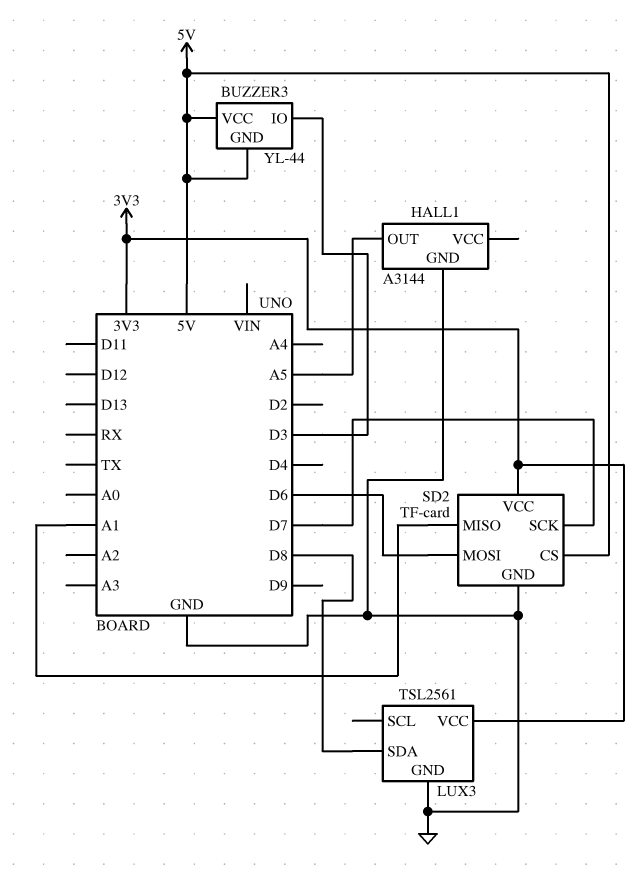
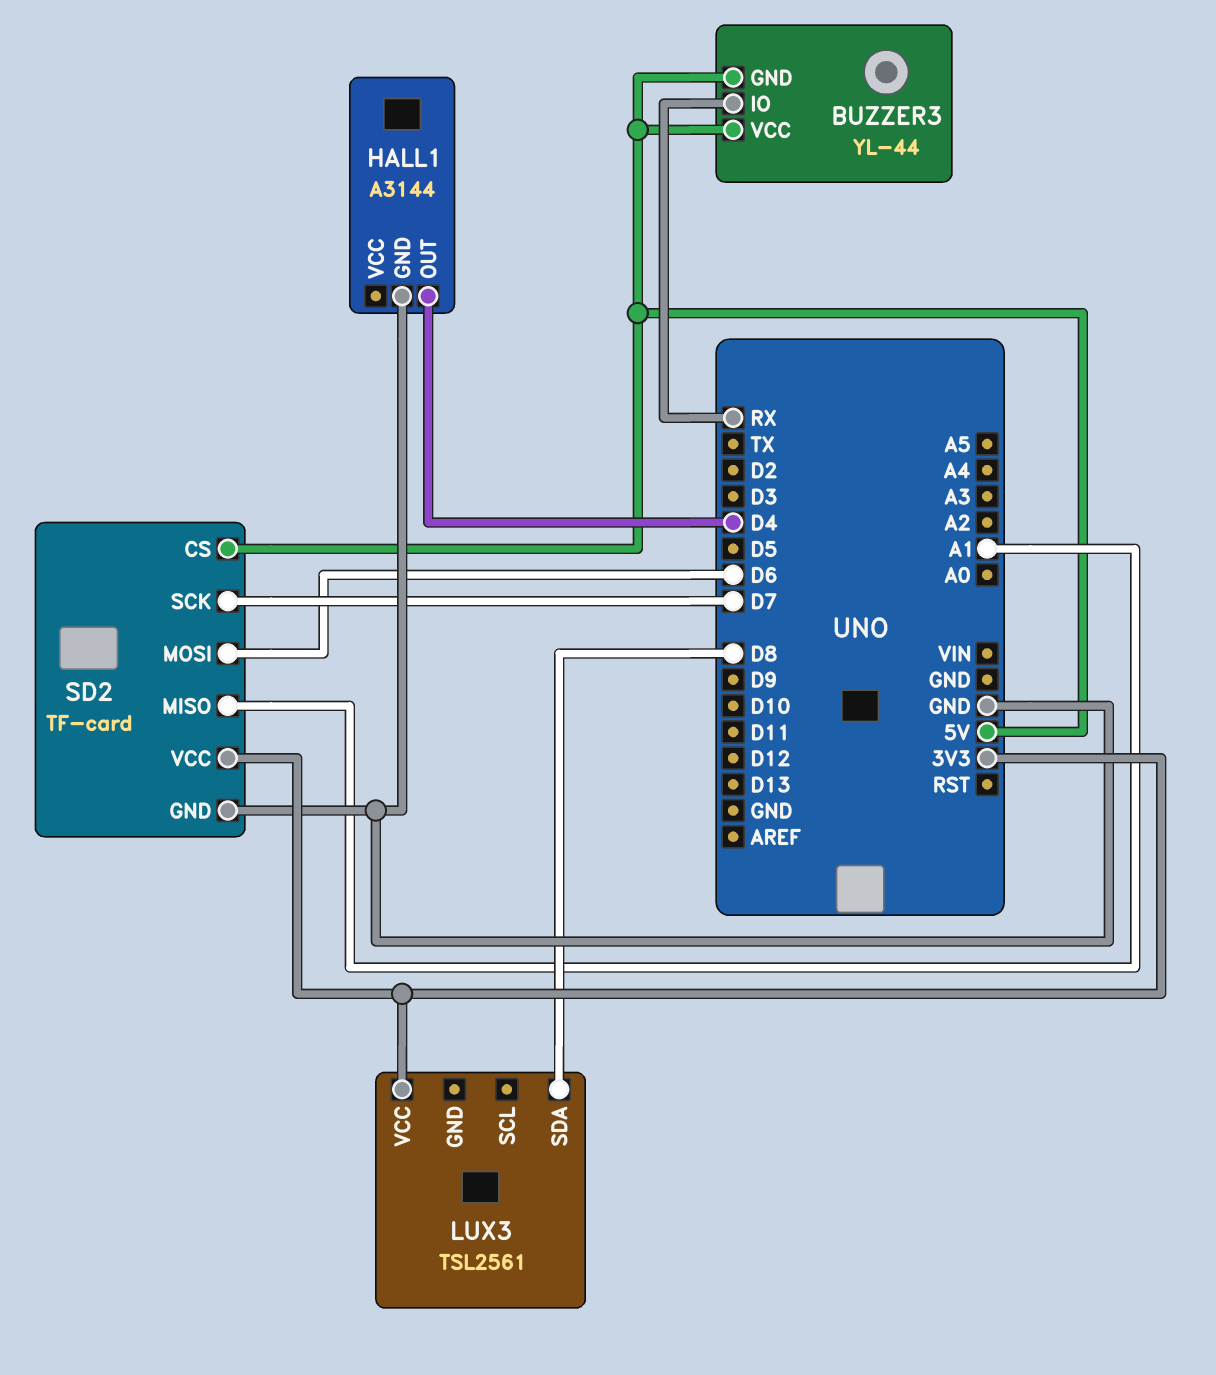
BUZZER3 pin IO: D3 -> RX
HALL1 pin OUT: A5 -> D4
LUX3 pin GND: GND -> none

